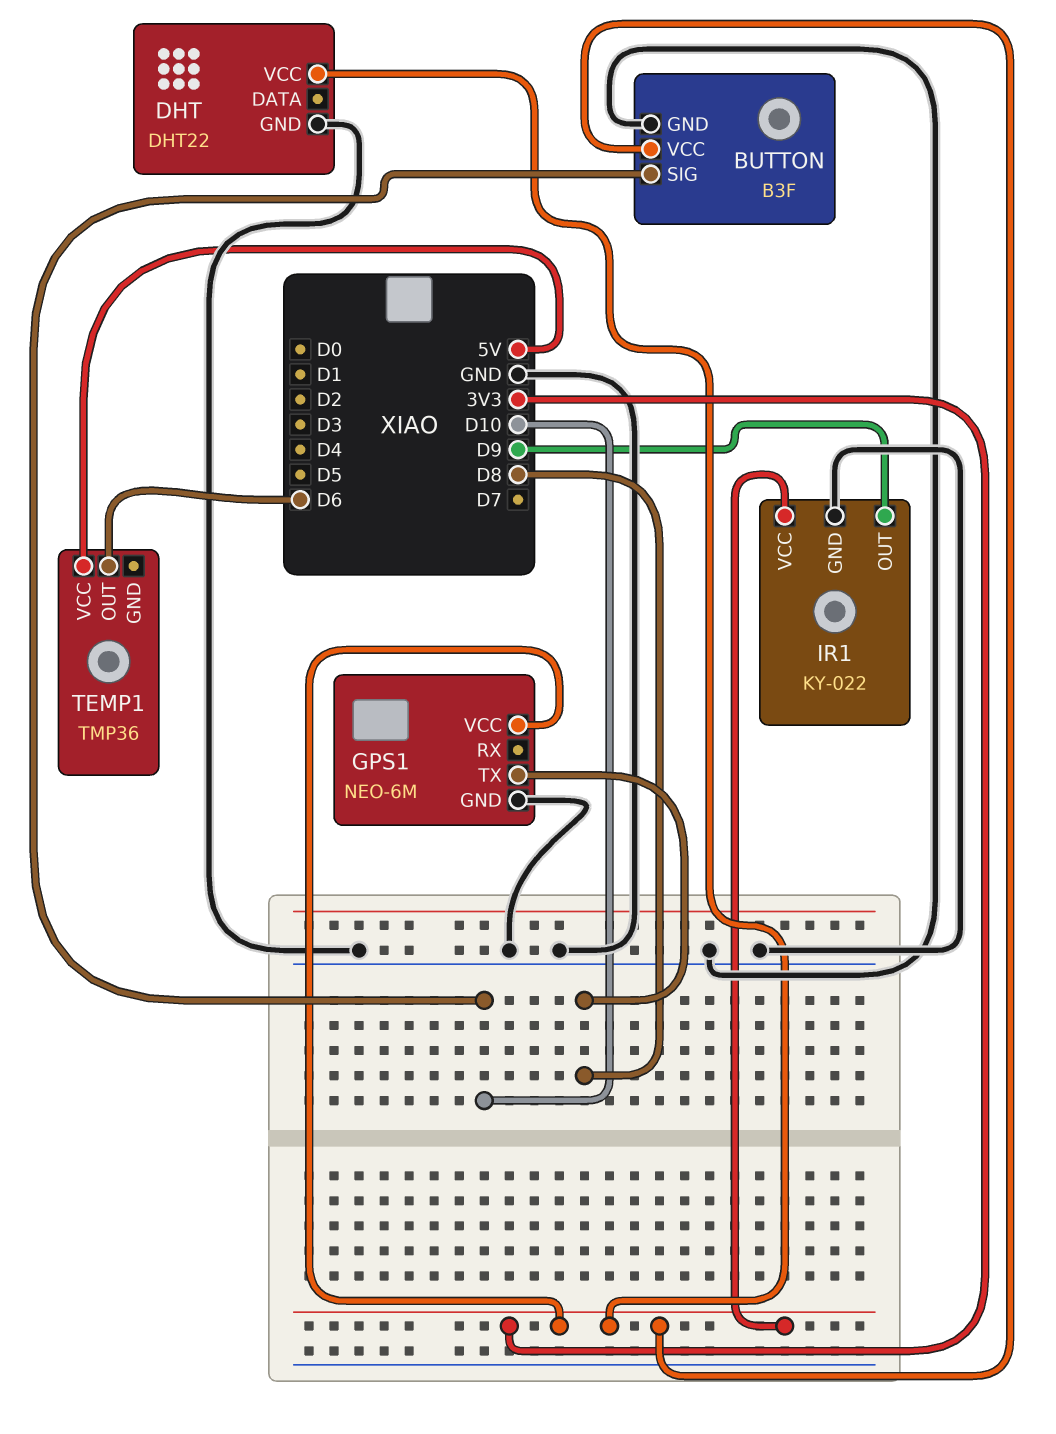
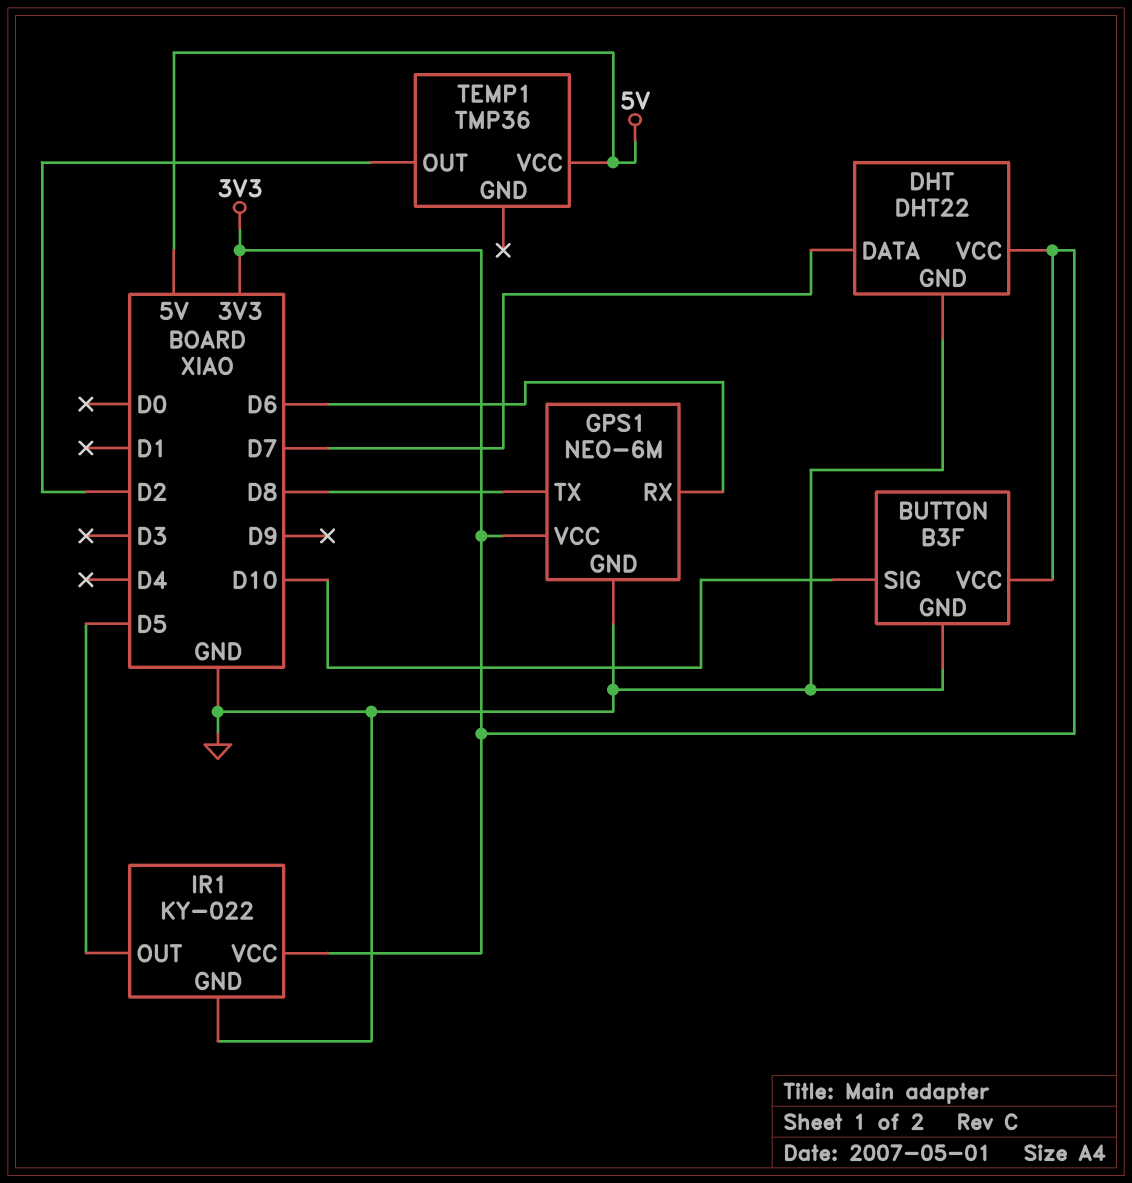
DHT pin DATA: none -> D7
GPS1 pin RX: none -> D6
IR1 pin OUT: D9 -> D5
TEMP1 pin OUT: D6 -> D2

